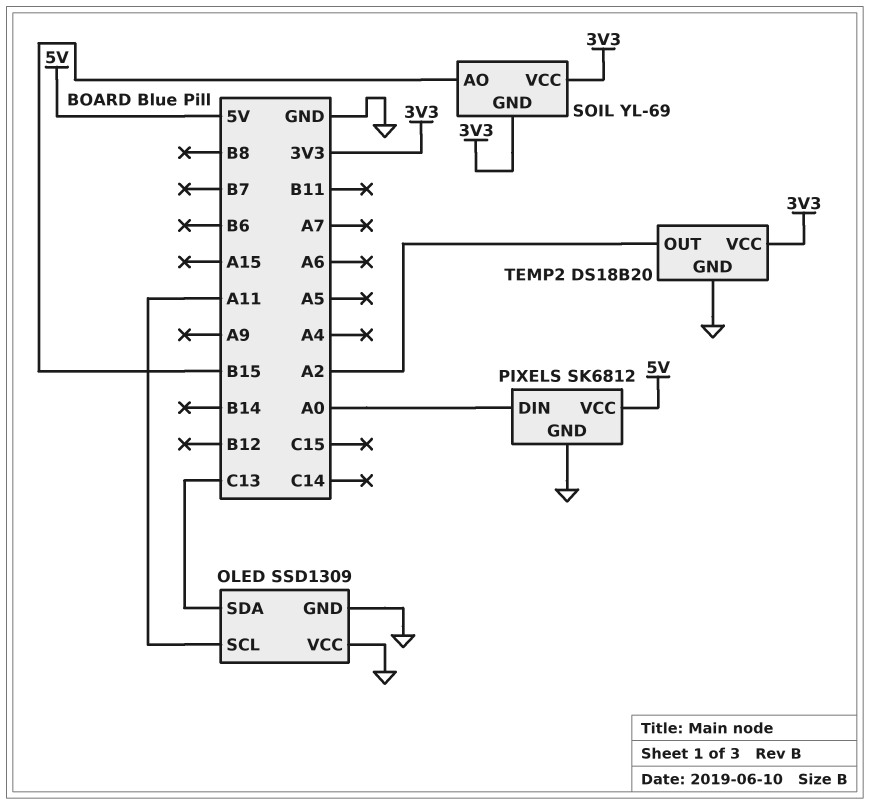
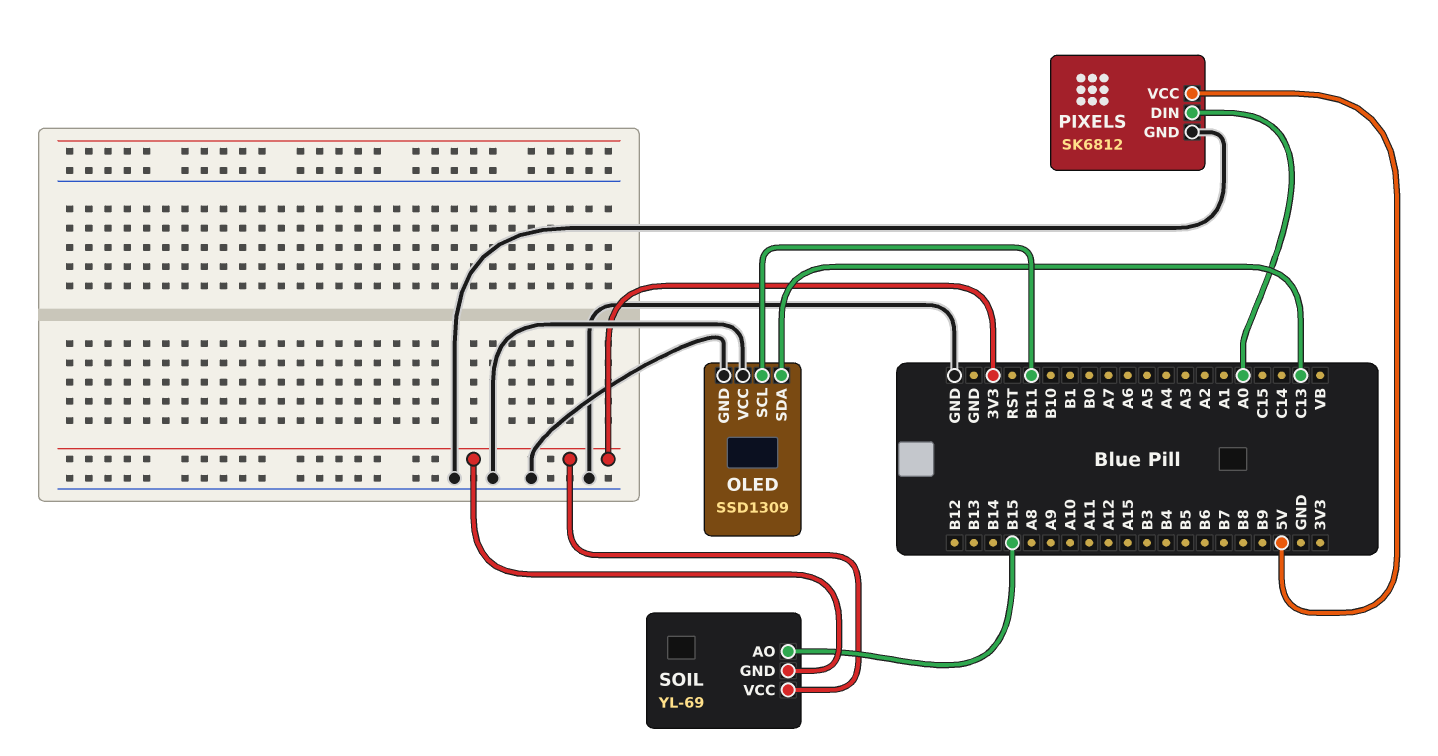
OLED pin SCL: A11 -> B11
TEMP2: DS18B20 -> none
TEMP2 pin GND: GND -> none
TEMP2 pin OUT: A2 -> none
TEMP2 pin VCC: 3V3 -> none

